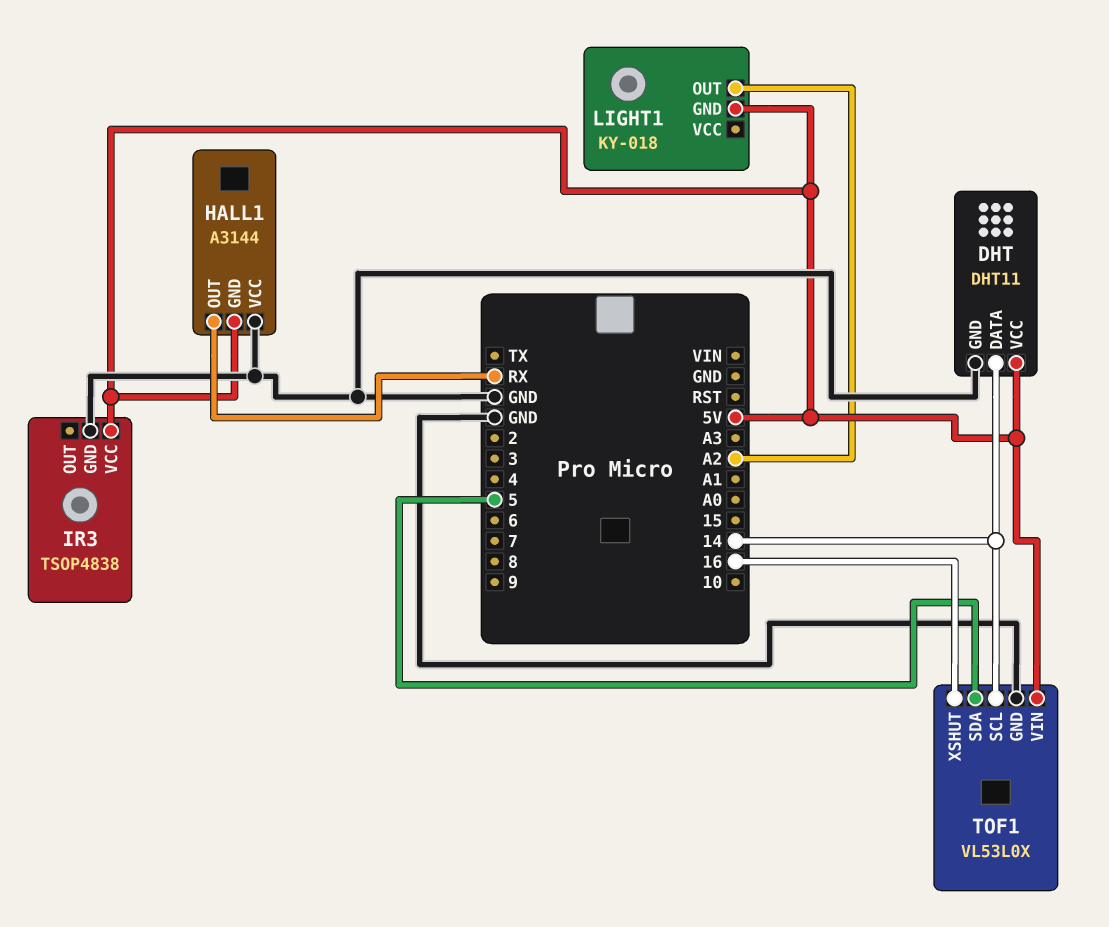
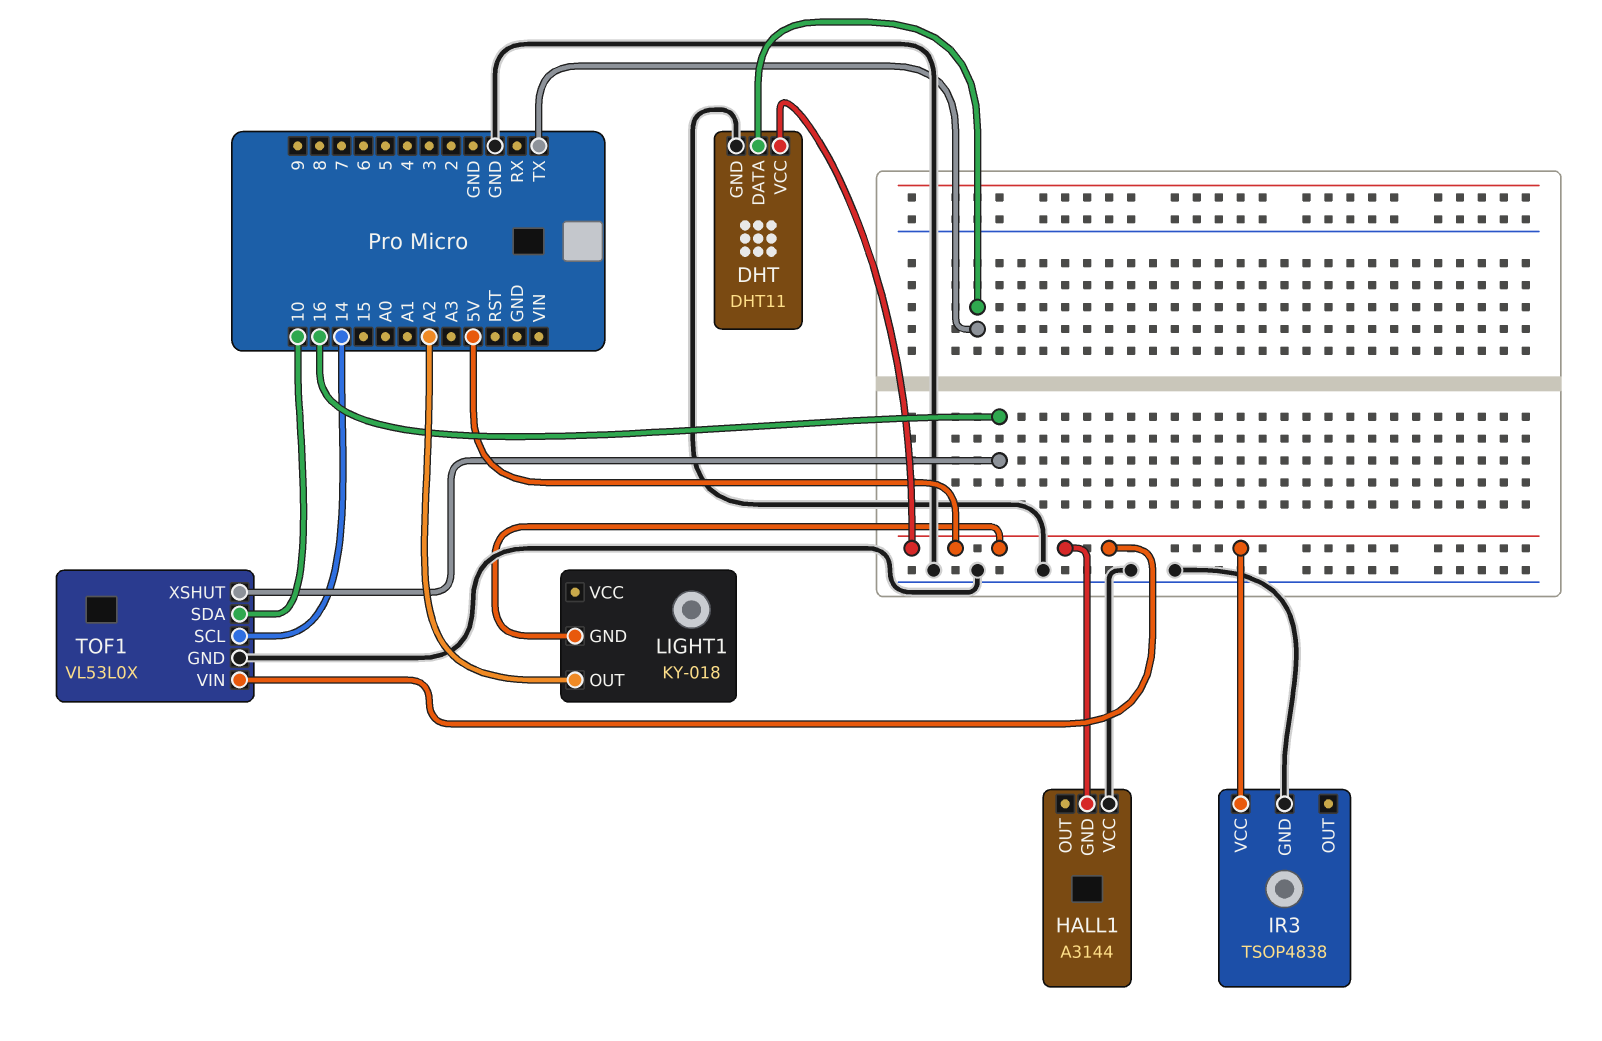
DHT pin DATA: 14 -> TX
HALL1 pin OUT: RX -> none
TOF1 pin SDA: 5 -> 10

